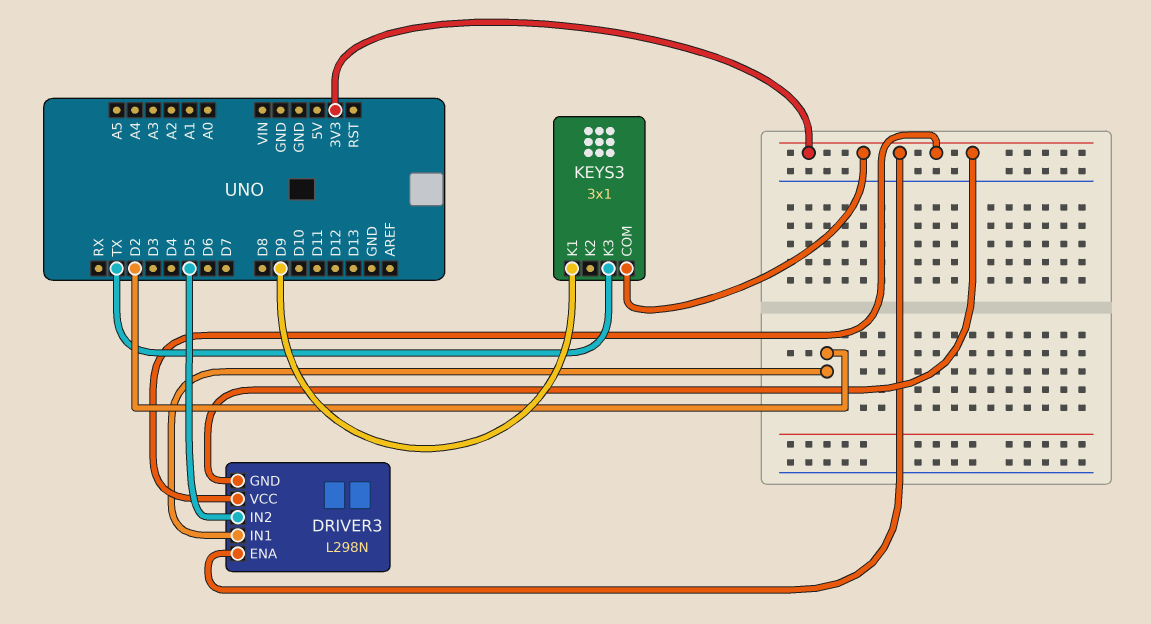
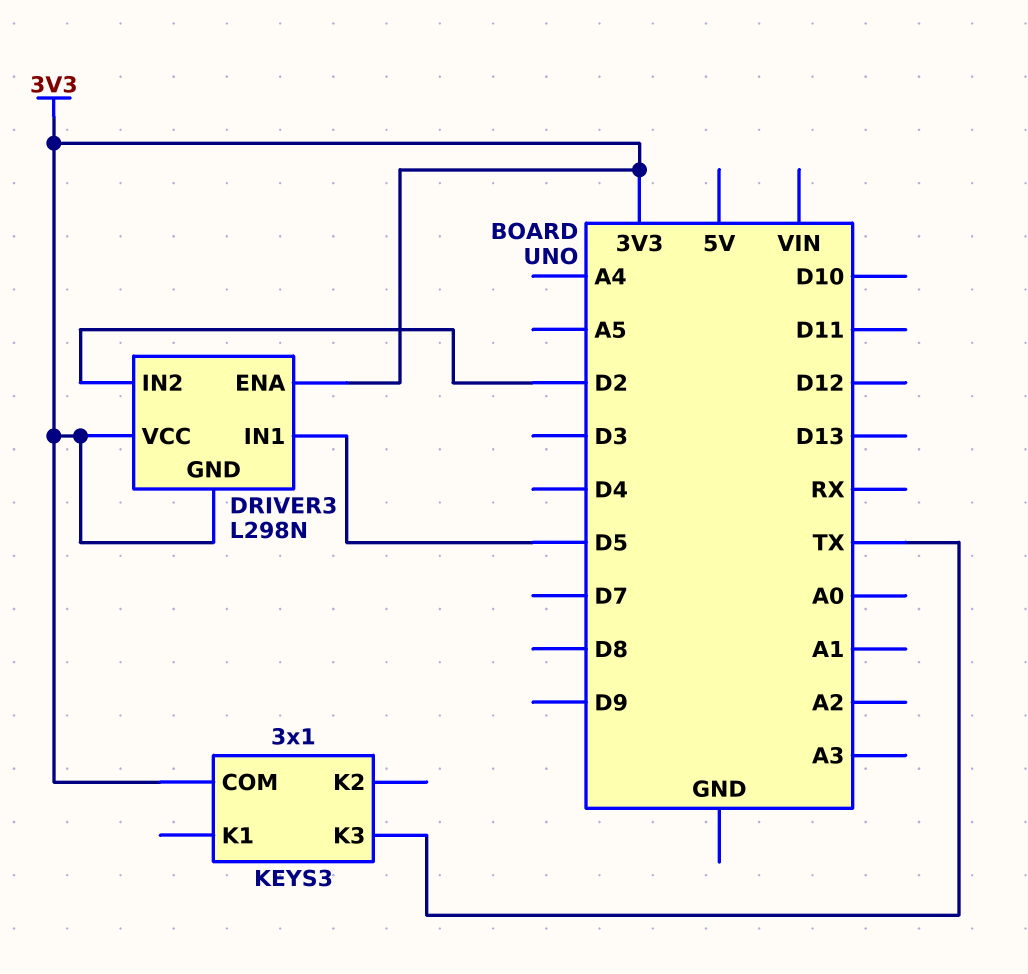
DRIVER3 pin IN1: D2 -> D5
DRIVER3 pin IN2: D5 -> D2
KEYS3 pin K1: D9 -> none

